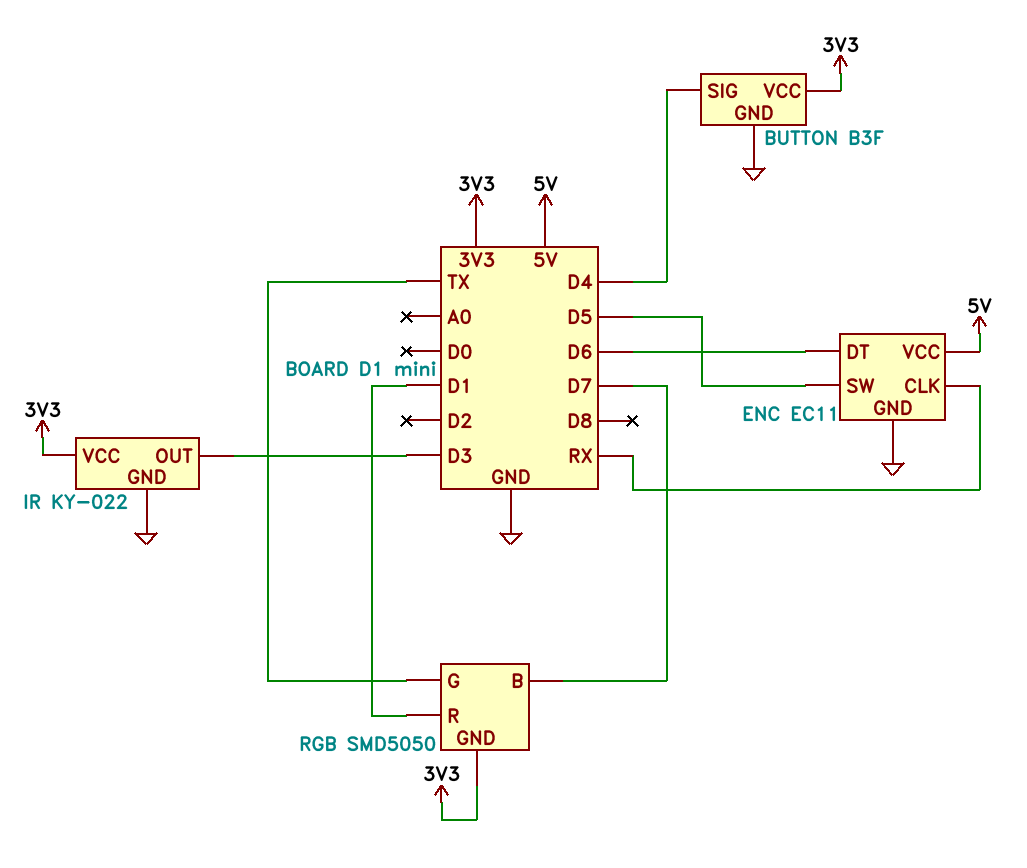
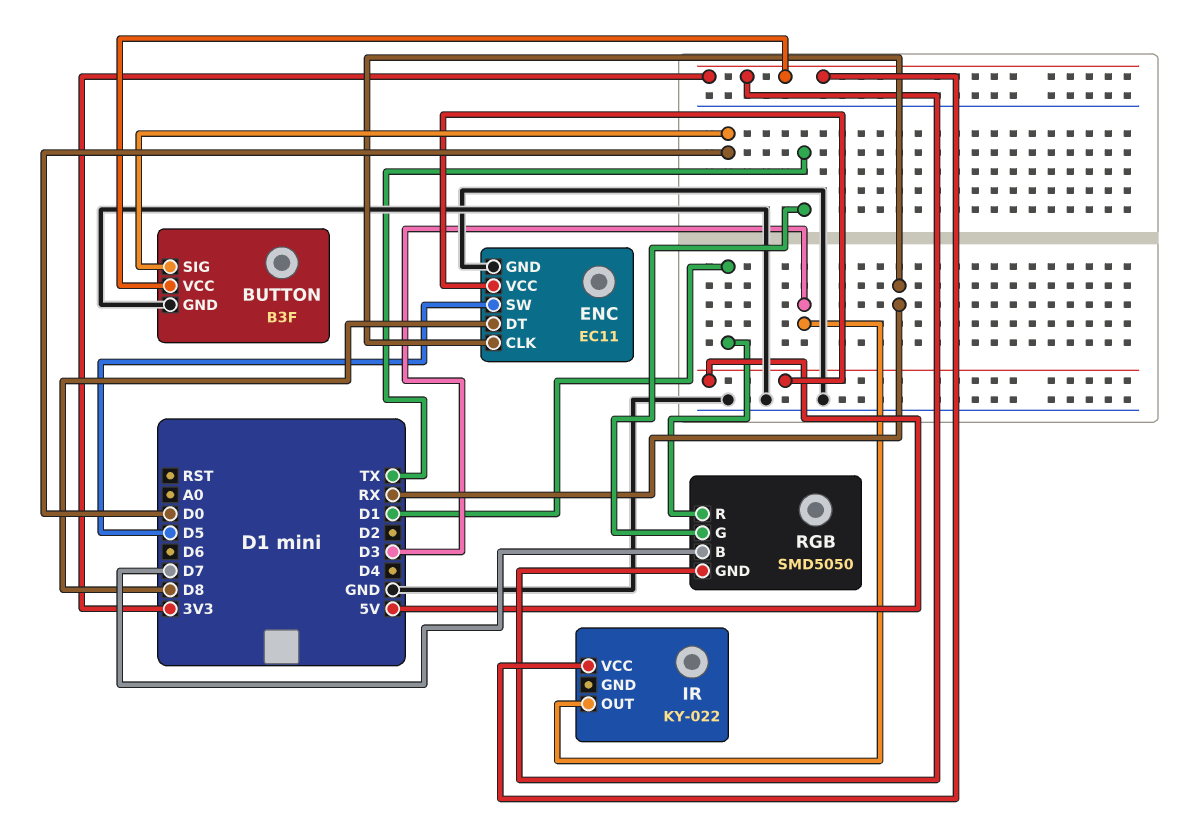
BUTTON pin SIG: D4 -> D0
ENC pin DT: D6 -> D8
IR pin GND: GND -> none

